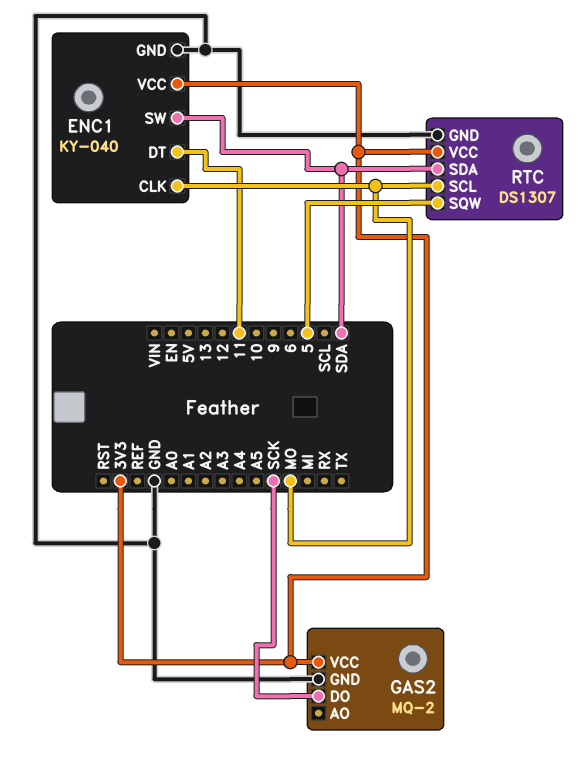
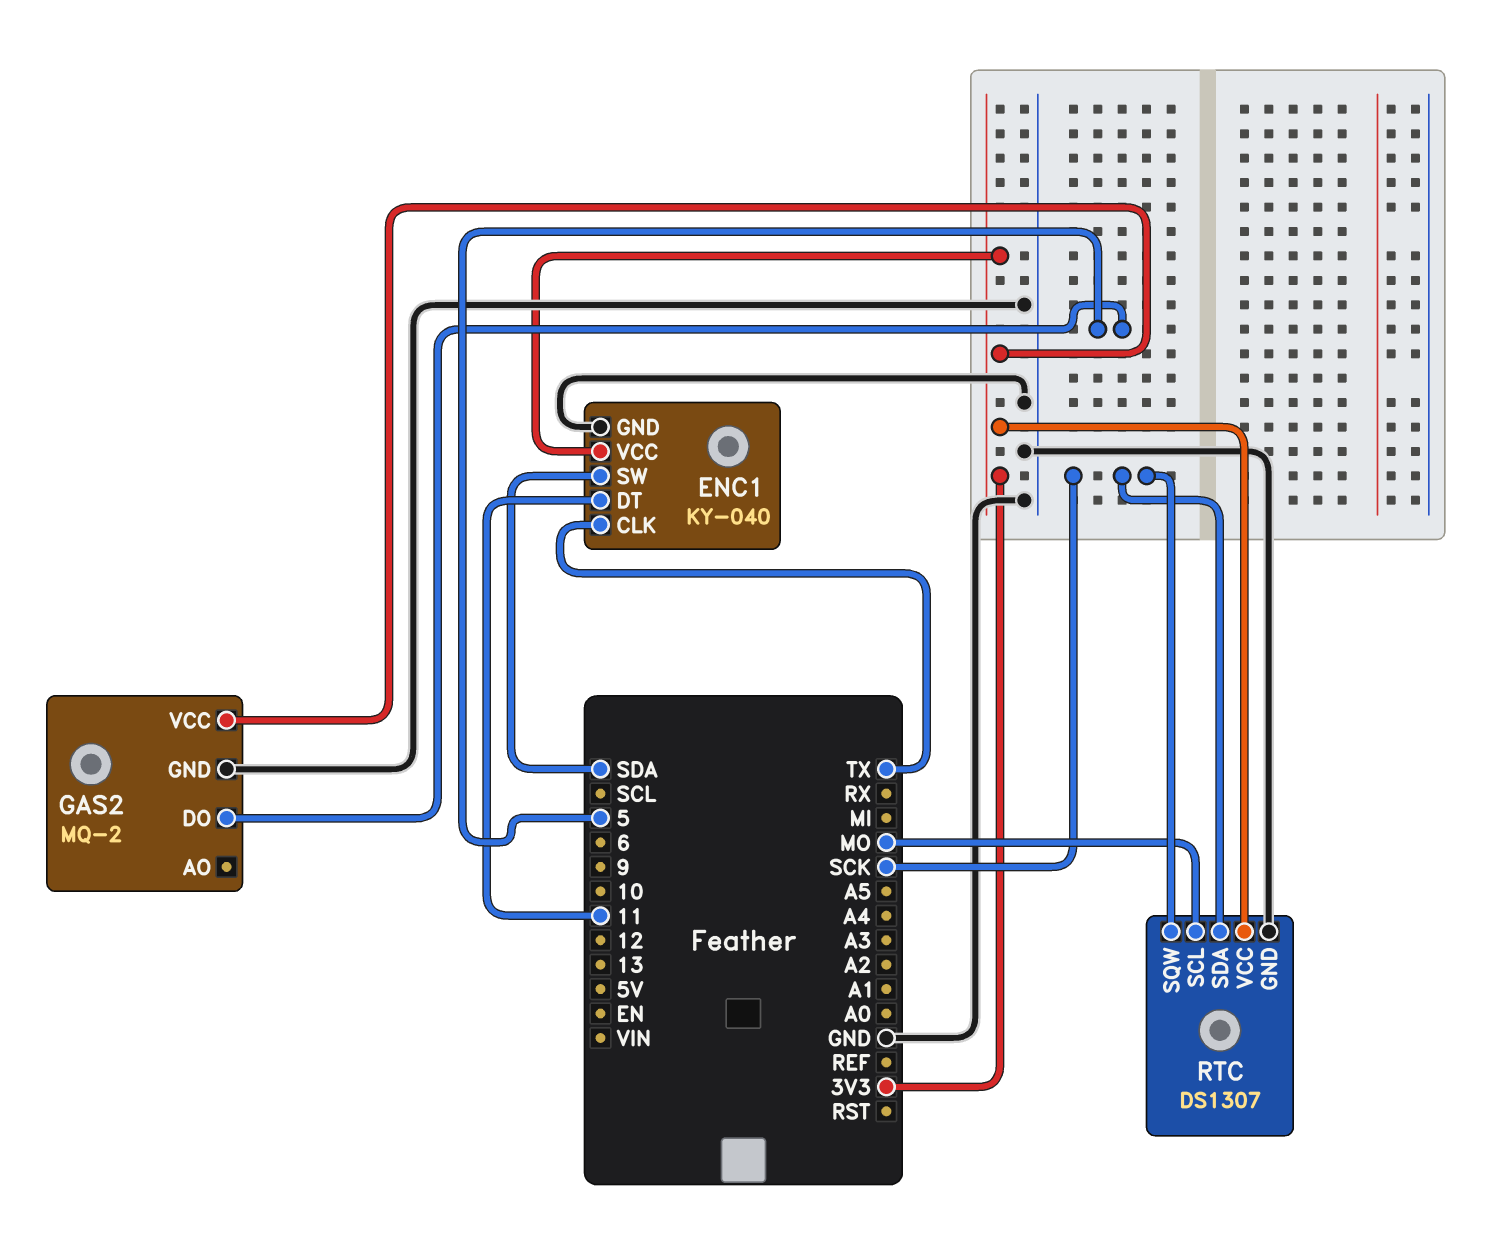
ENC1 pin CLK: MO -> TX
GAS2 pin DO: SCK -> 5
RTC pin SDA: SDA -> SCK
RTC pin SQW: 5 -> SCK

